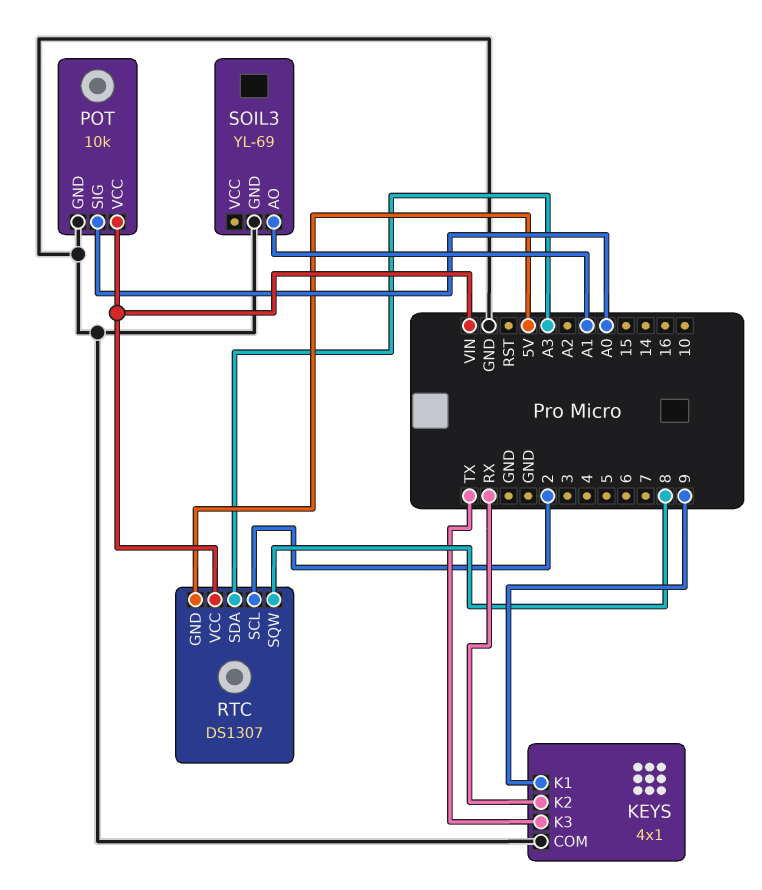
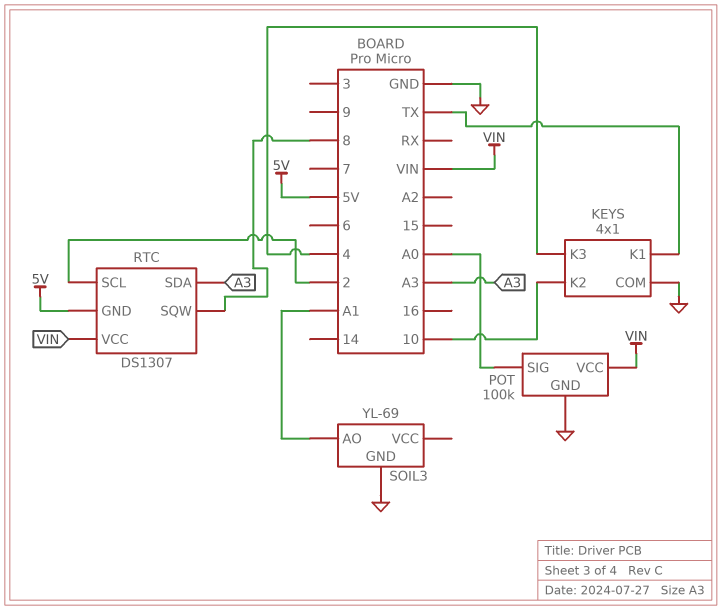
KEYS pin K1: 9 -> TX
KEYS pin K2: RX -> 10
KEYS pin K3: TX -> 4
POT: 10k -> 100k

